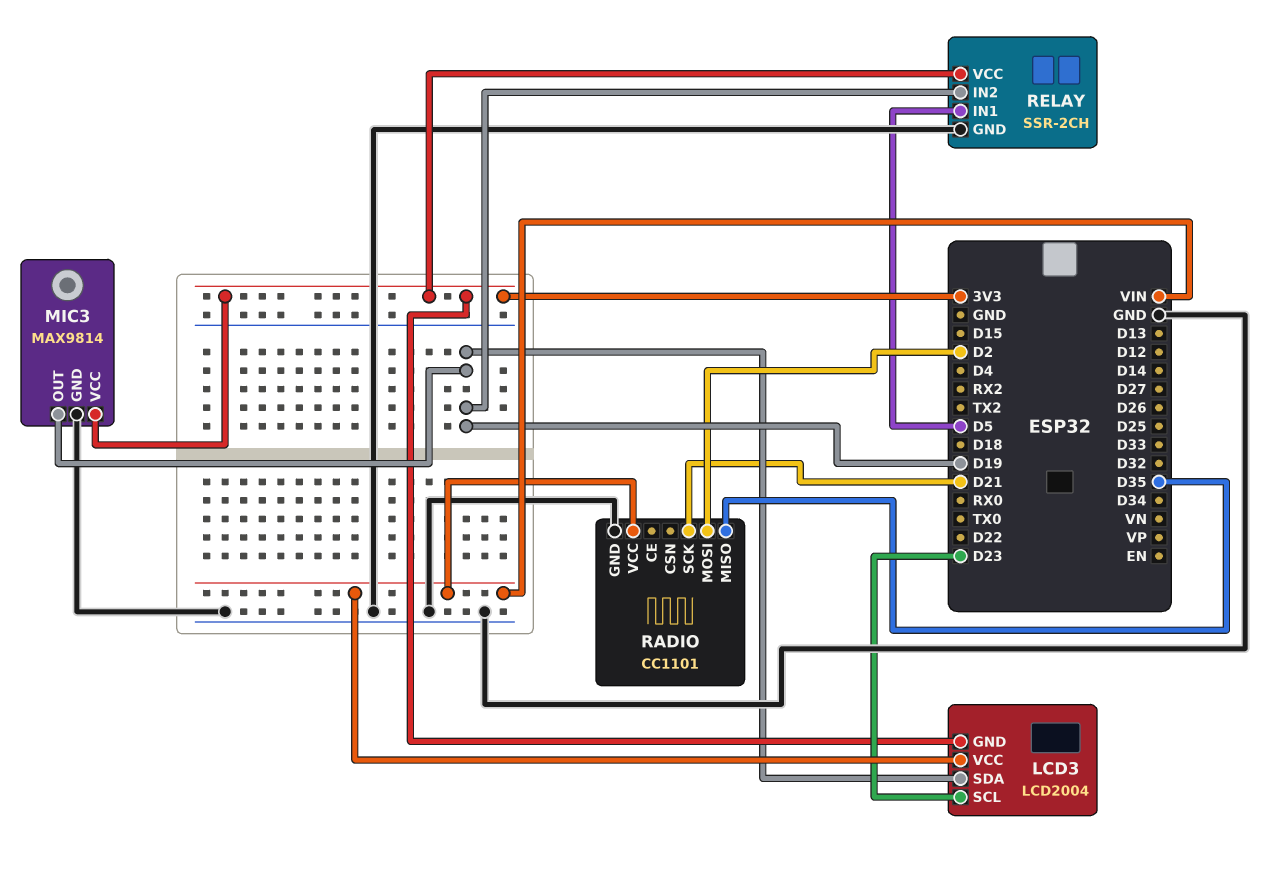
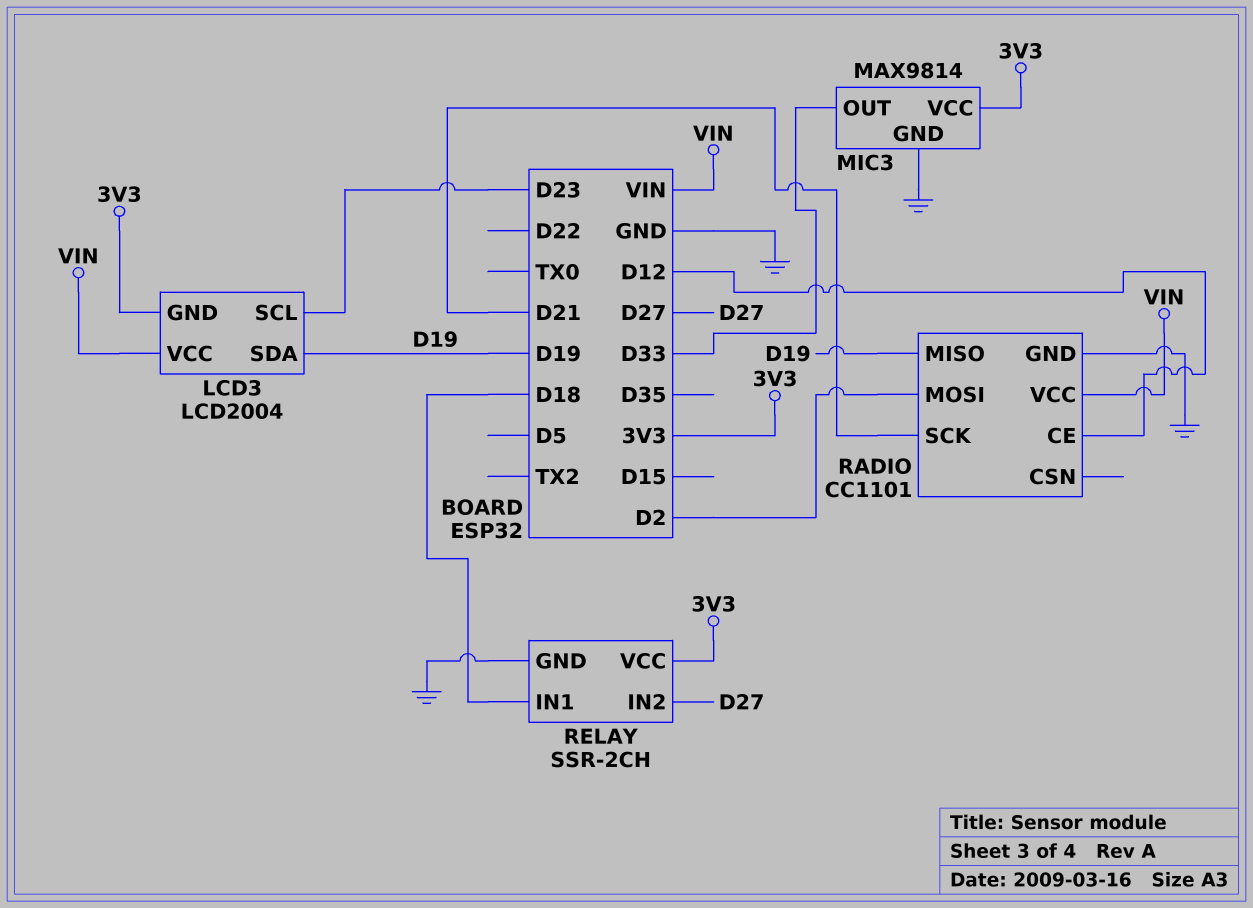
MIC3 pin OUT: D19 -> D33
RADIO pin CE: none -> D12
RADIO pin MISO: D35 -> D19
RELAY pin IN1: D5 -> D18
RELAY pin IN2: D19 -> D27

